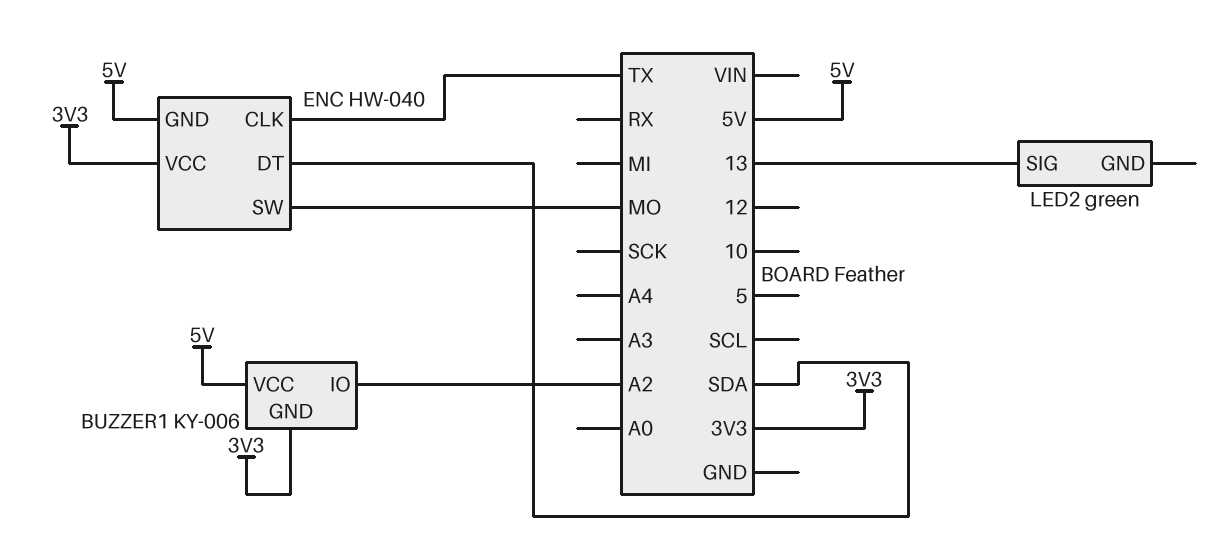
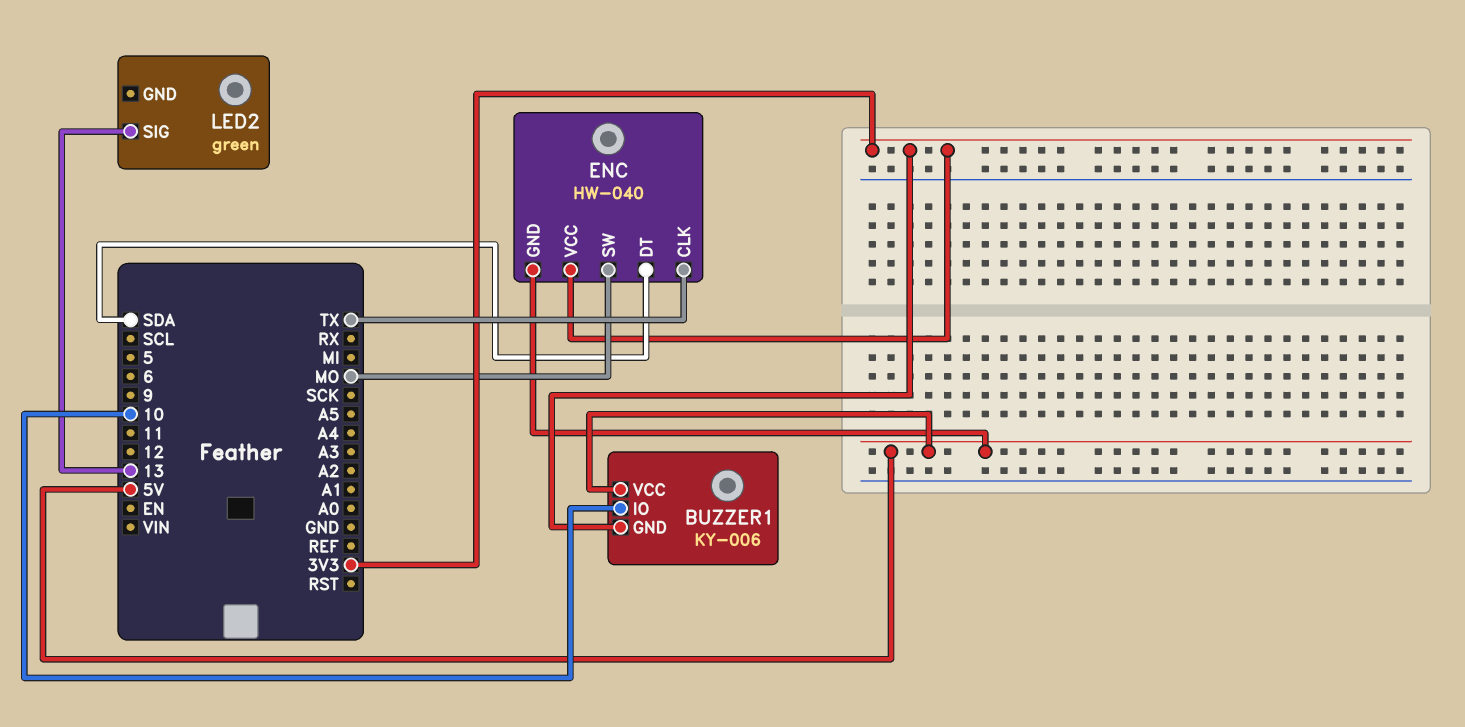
BUZZER1 pin IO: A2 -> 10

